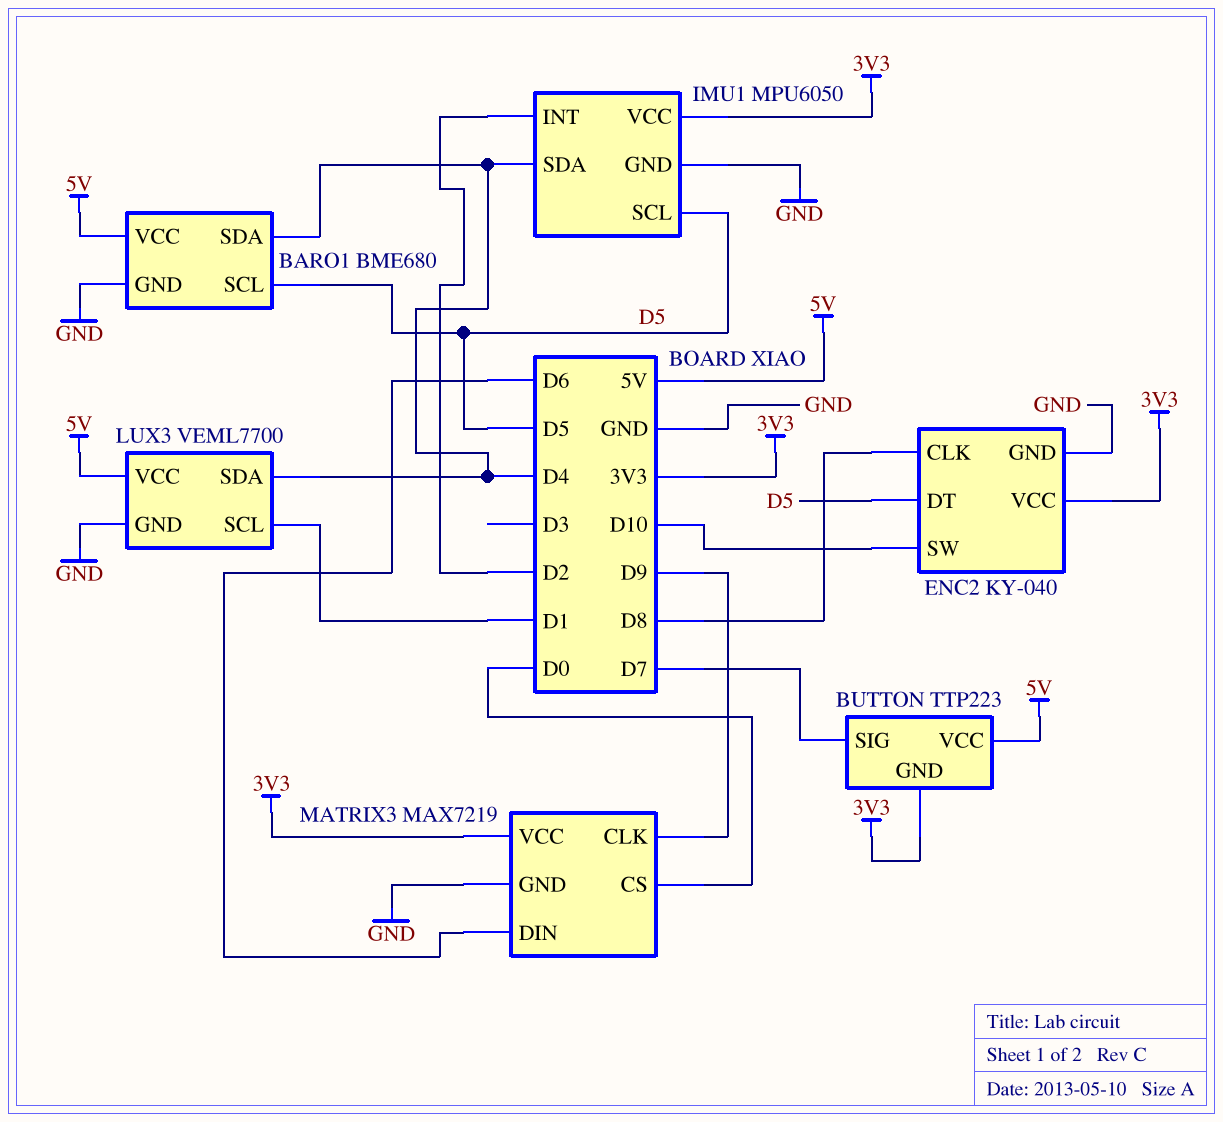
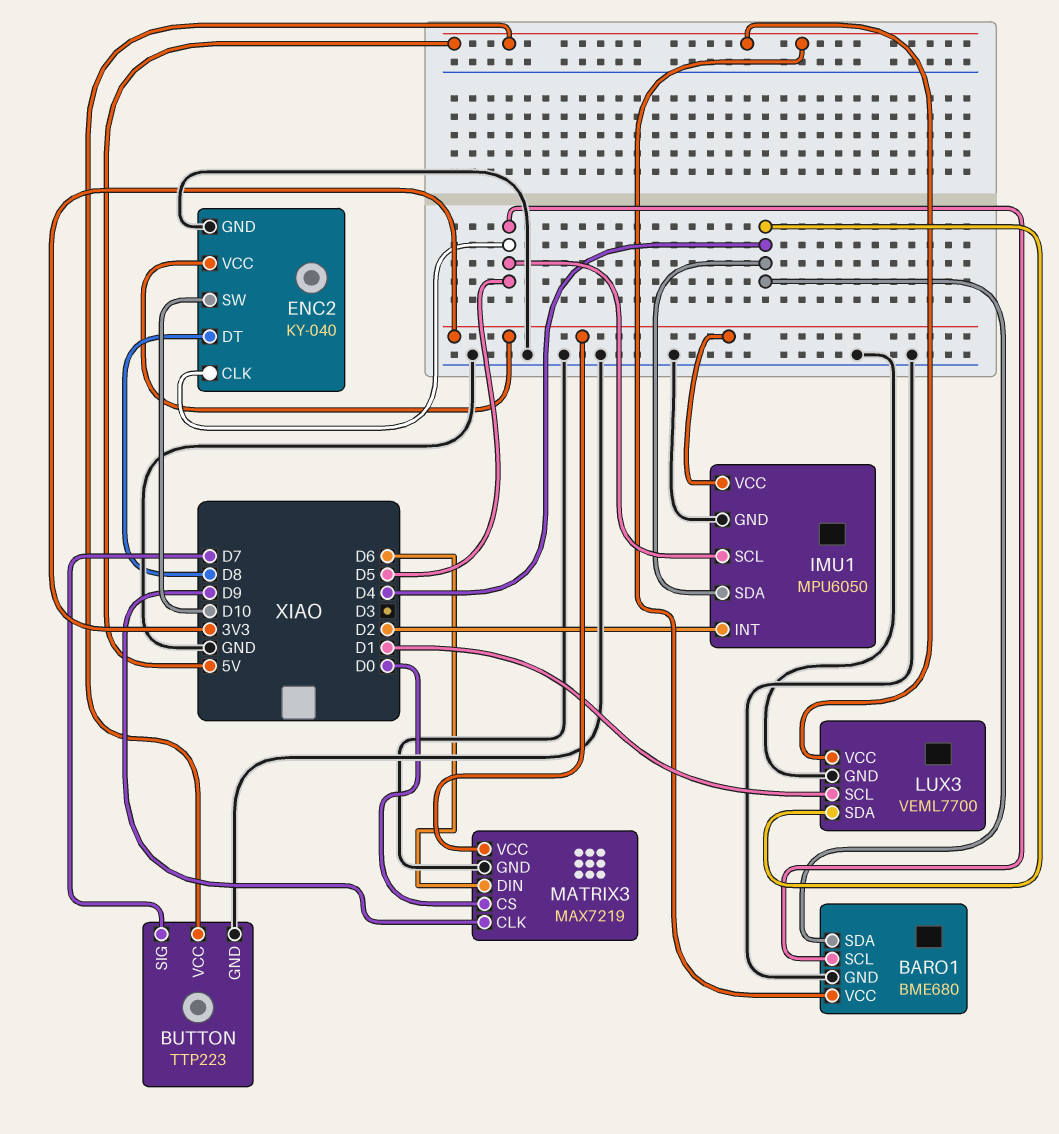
BUTTON pin GND: 3V3 -> GND
ENC2 pin CLK: D8 -> D5
ENC2 pin DT: D5 -> D8

